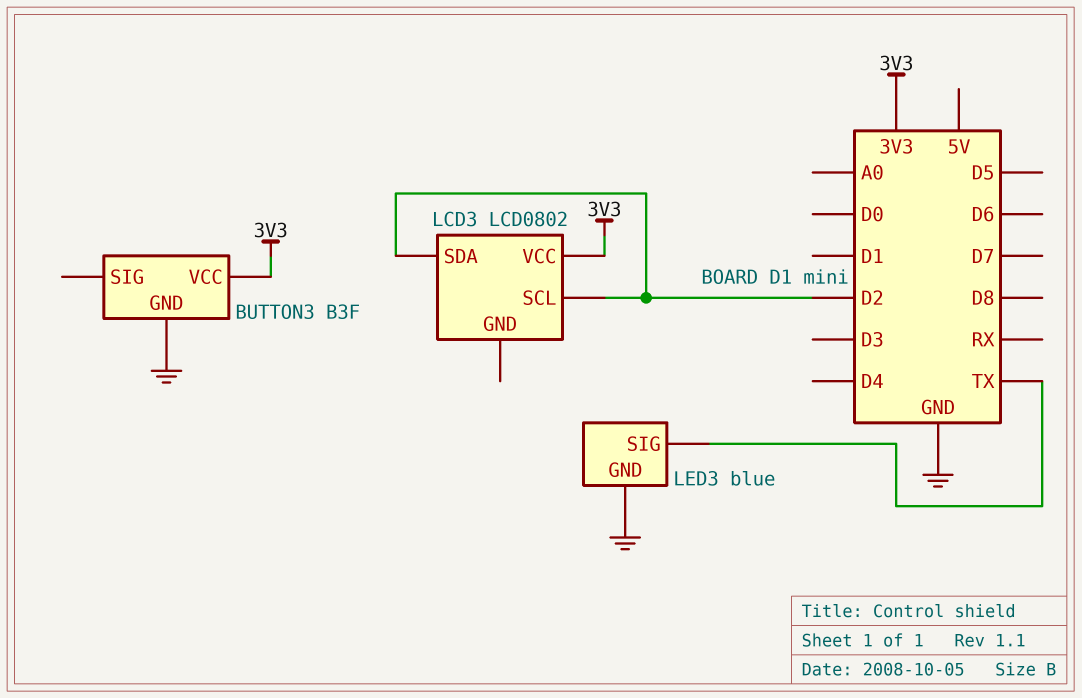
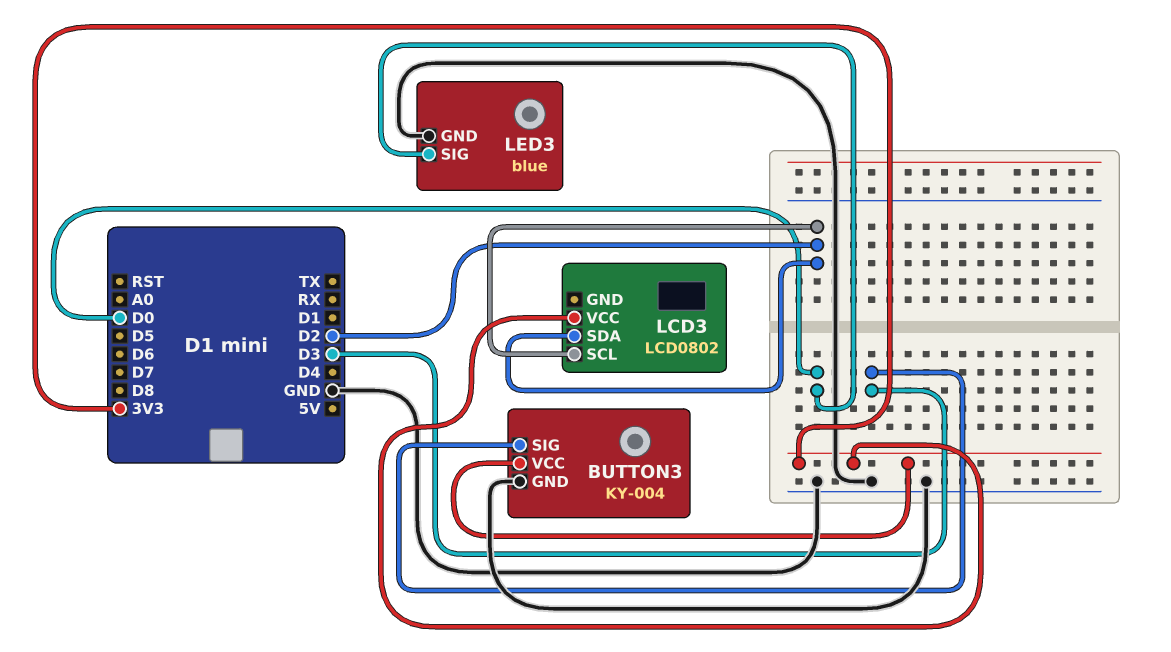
BUTTON3: B3F -> KY-004
BUTTON3 pin SIG: none -> D3
LED3 pin SIG: TX -> D0

